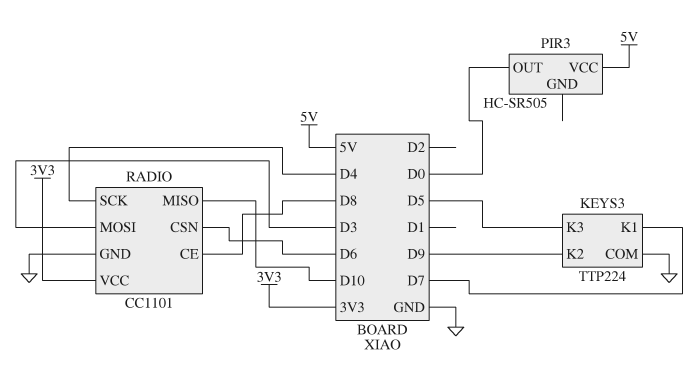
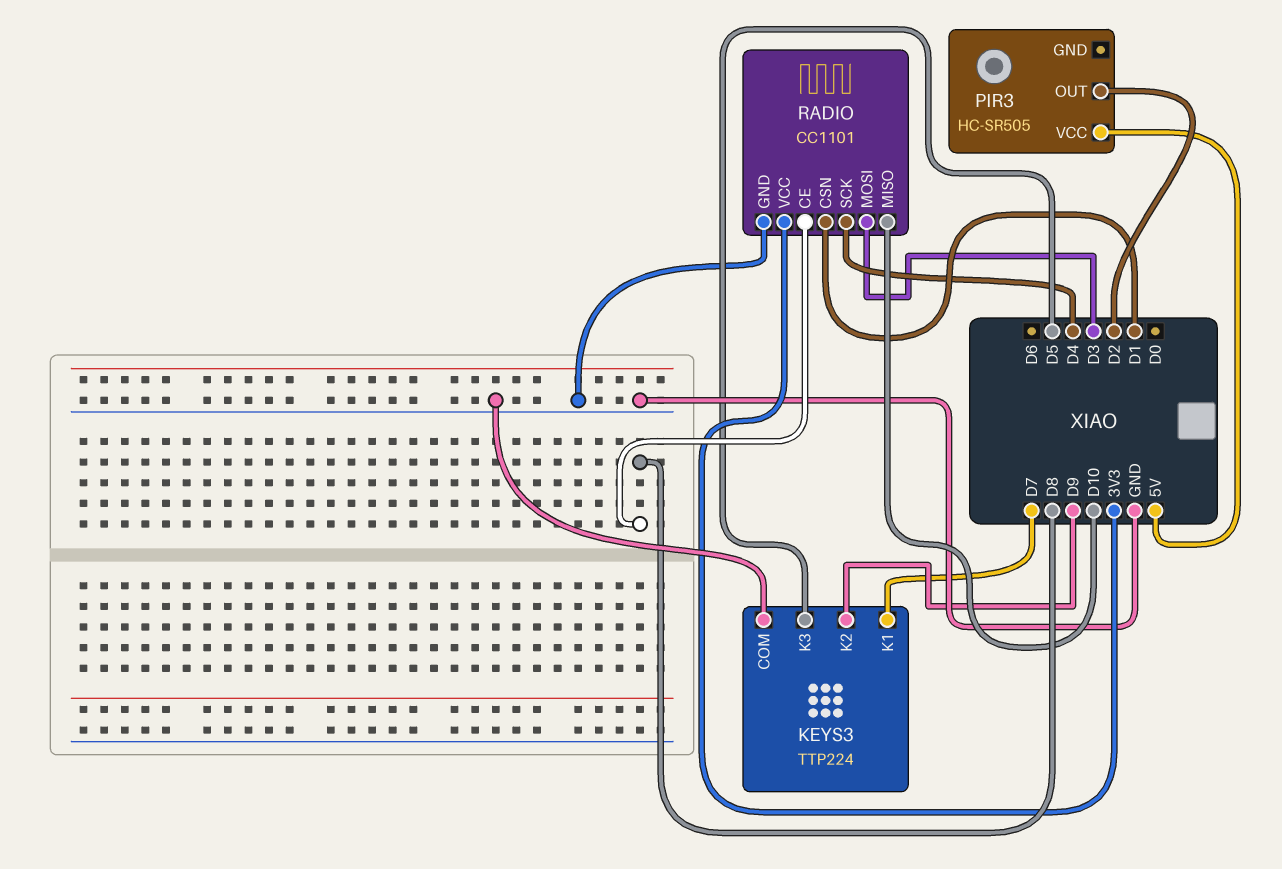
PIR3 pin OUT: D0 -> D2
RADIO pin CSN: D6 -> D1

